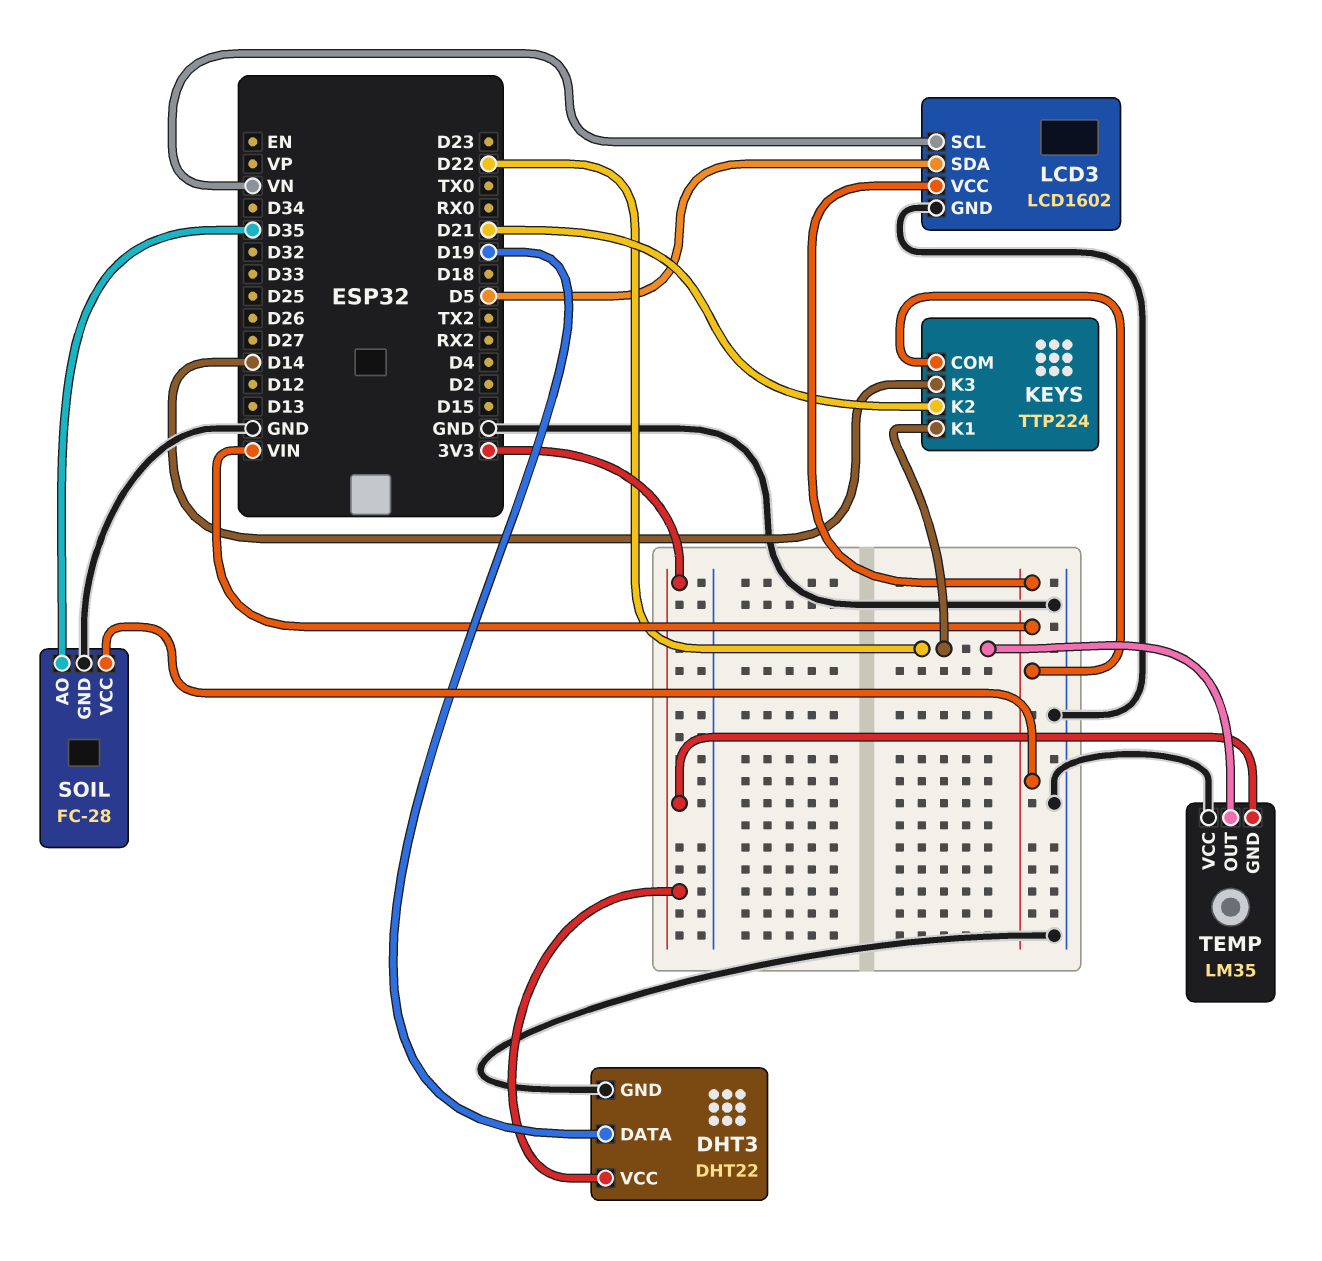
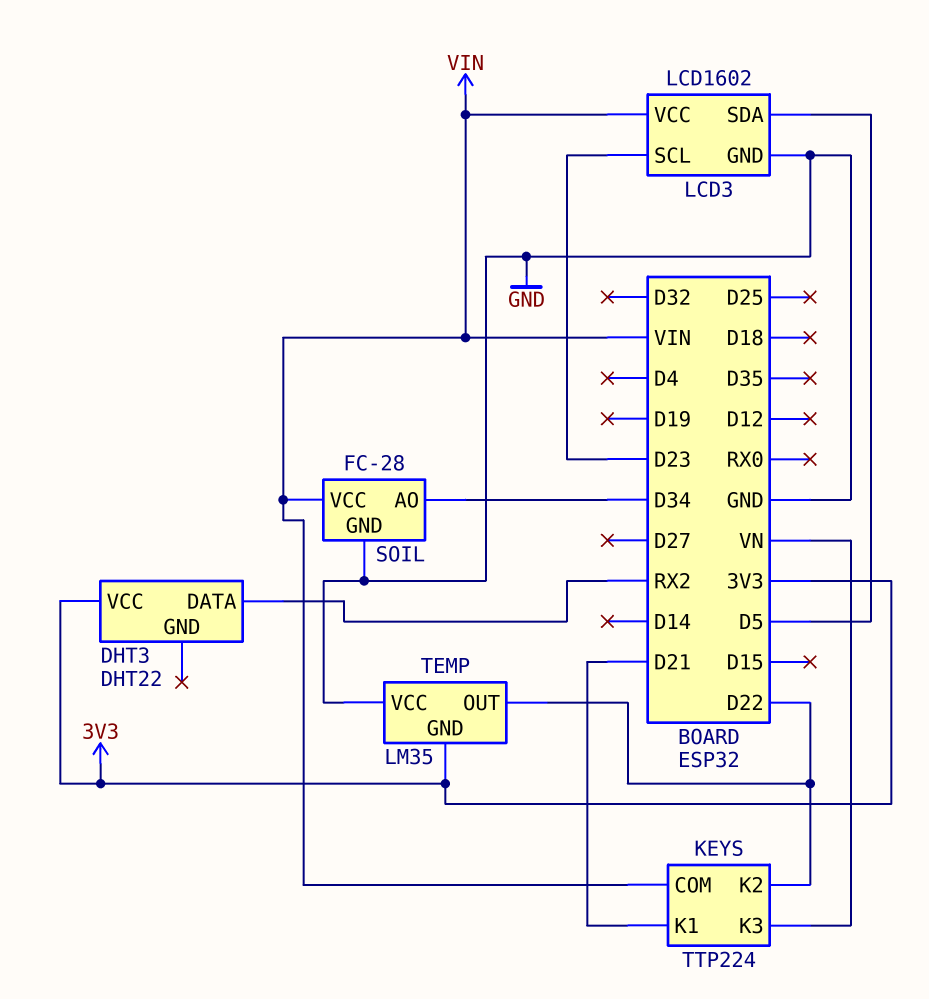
DHT3 pin DATA: D19 -> RX2
DHT3 pin GND: GND -> none
KEYS pin K1: D22 -> D21
KEYS pin K2: D21 -> D22
KEYS pin K3: D14 -> VN
LCD3 pin SCL: VN -> D23
SOIL pin AO: D35 -> D34

